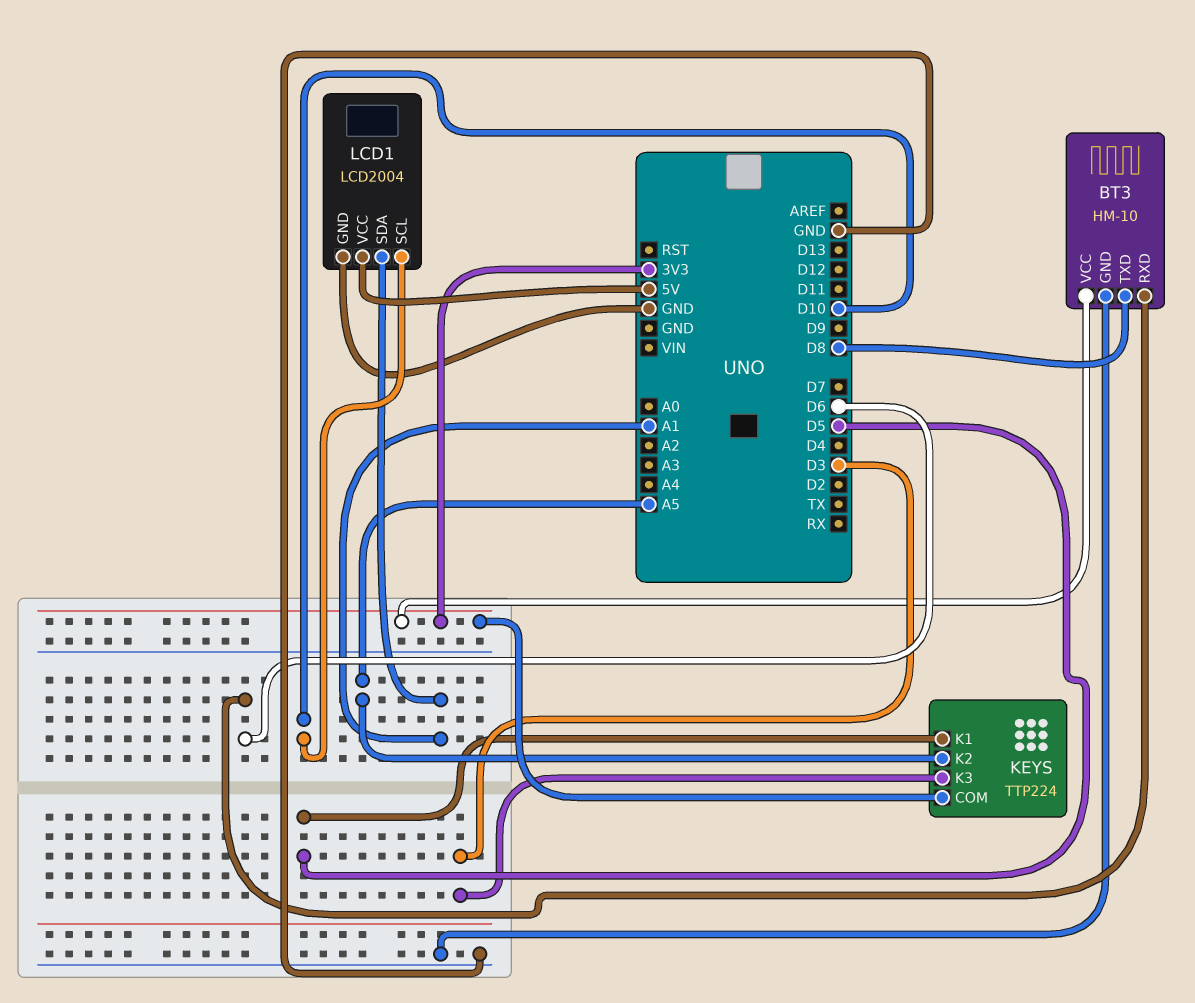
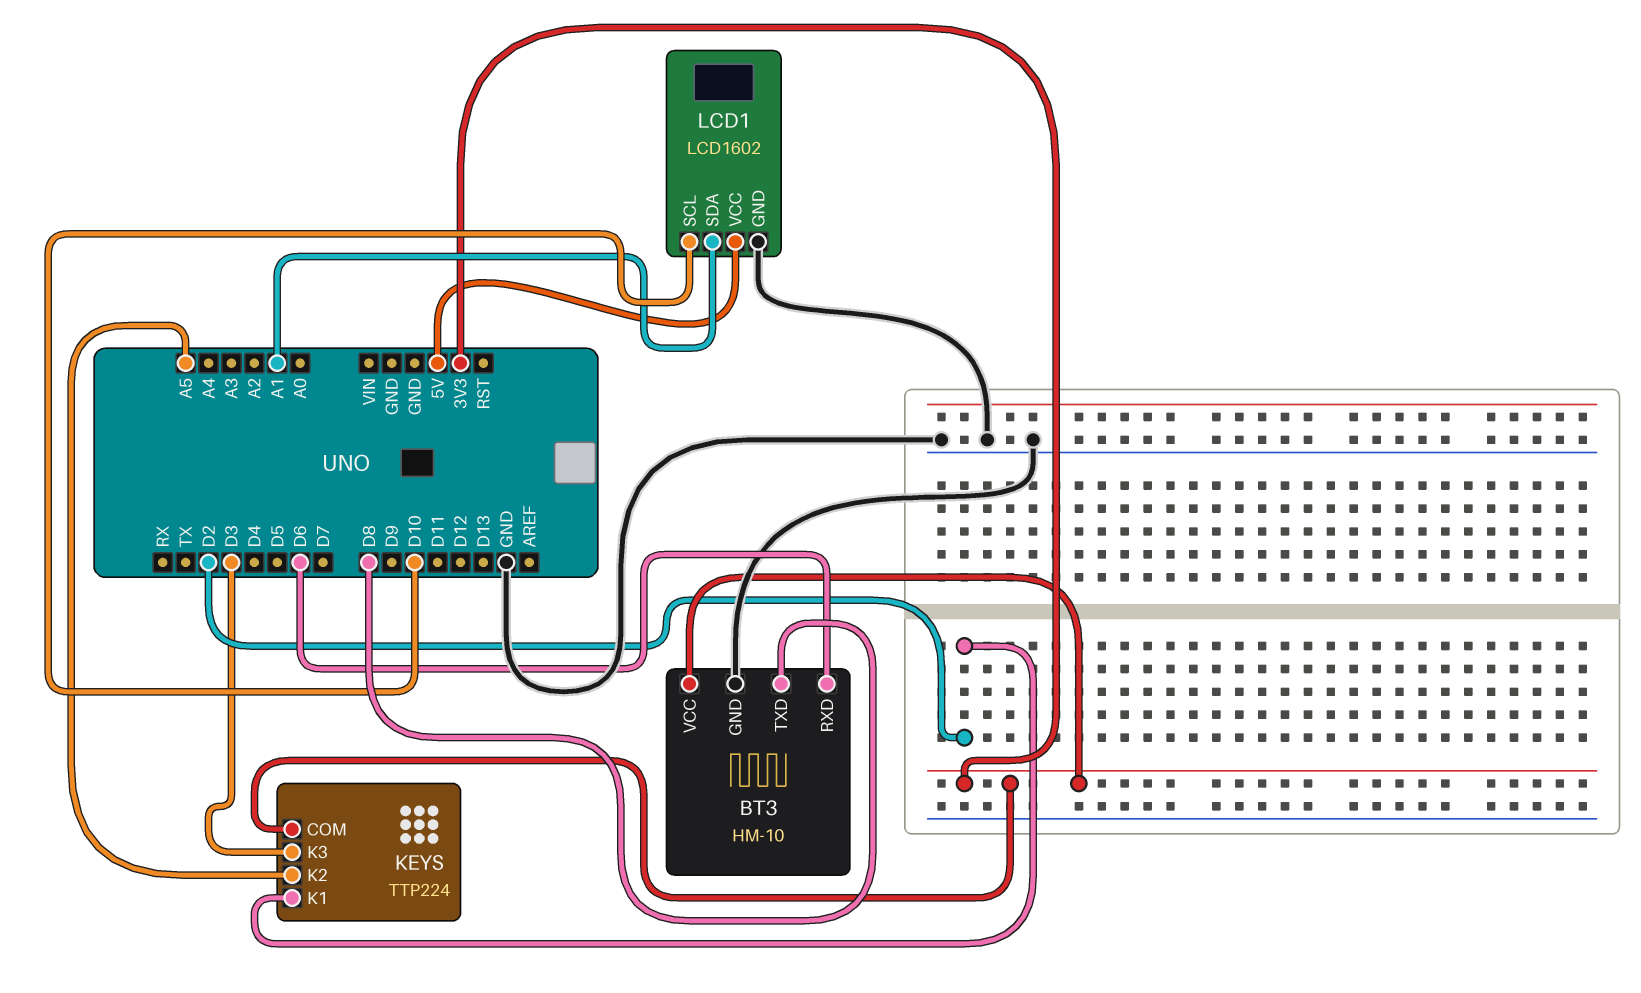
KEYS pin K1: D5 -> D2
LCD1: LCD2004 -> LCD1602

